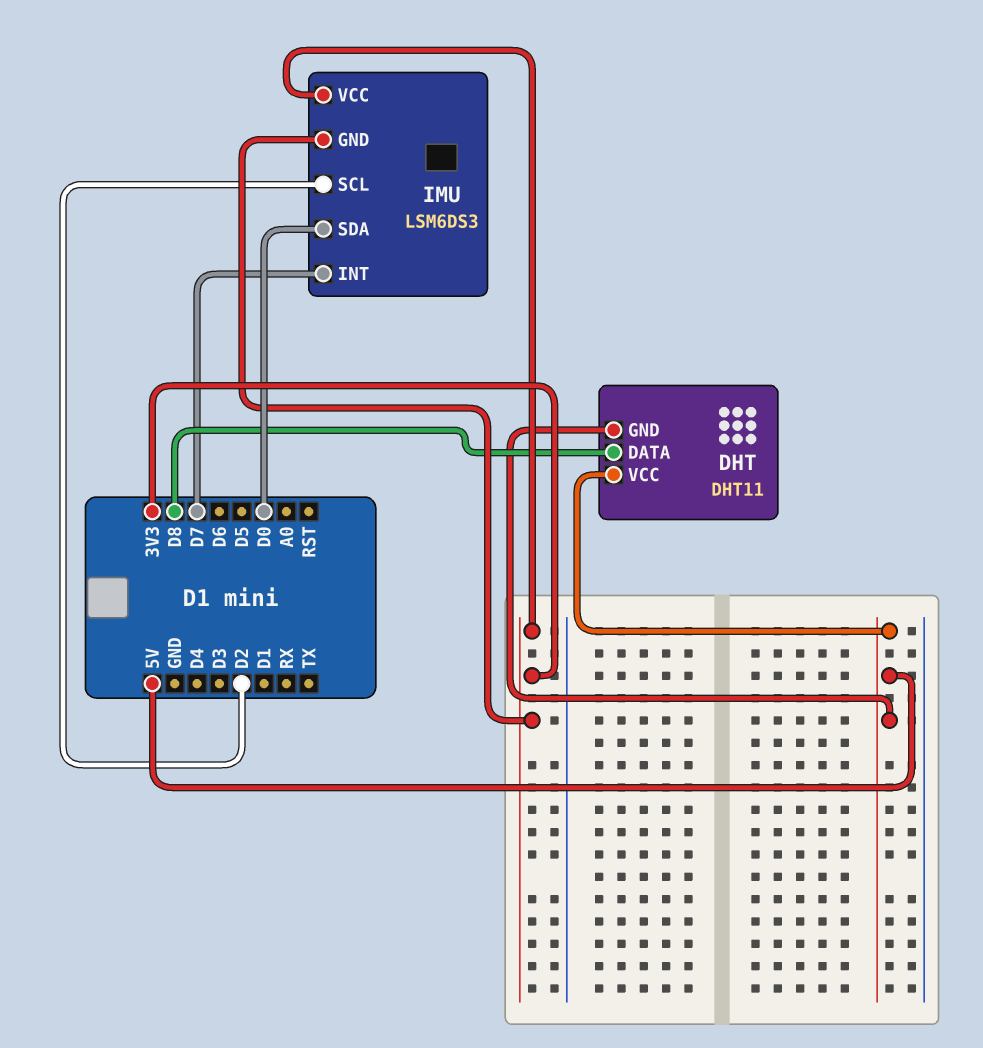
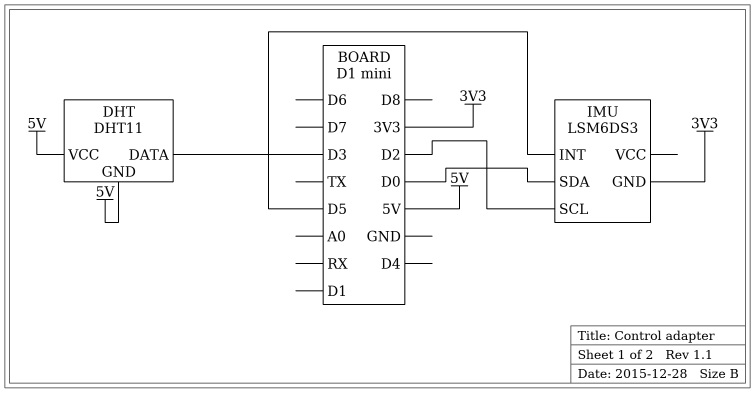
DHT pin DATA: D8 -> D3
IMU pin INT: D7 -> D5
IMU pin VCC: 3V3 -> none

